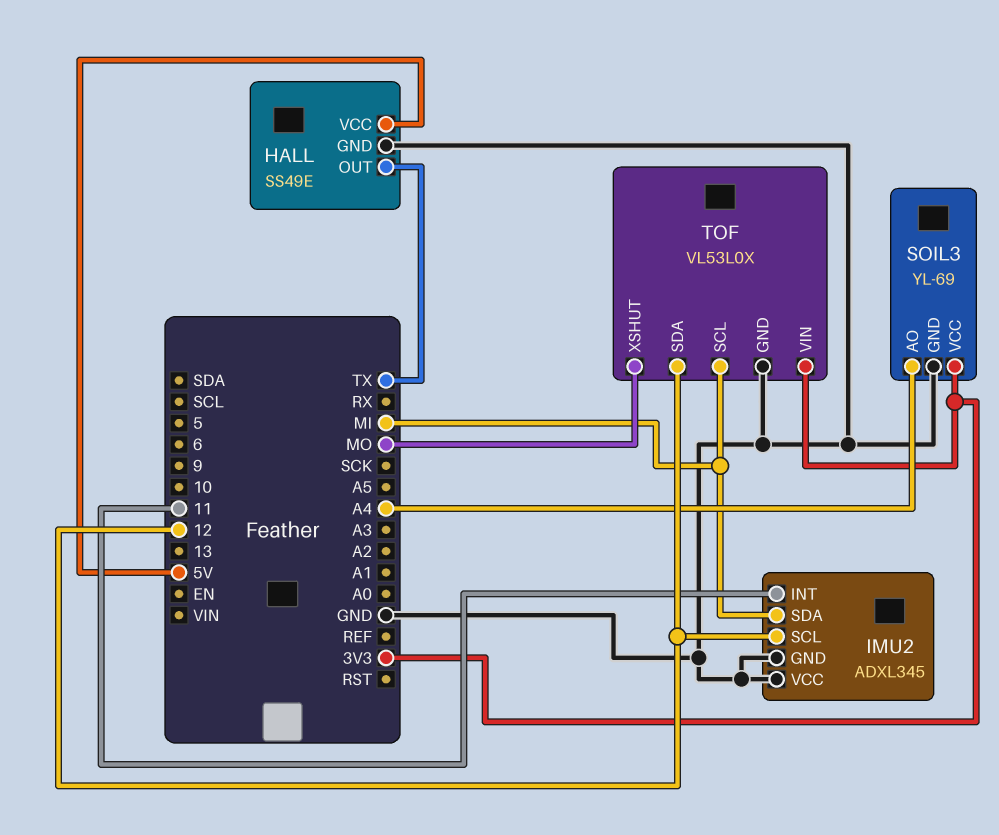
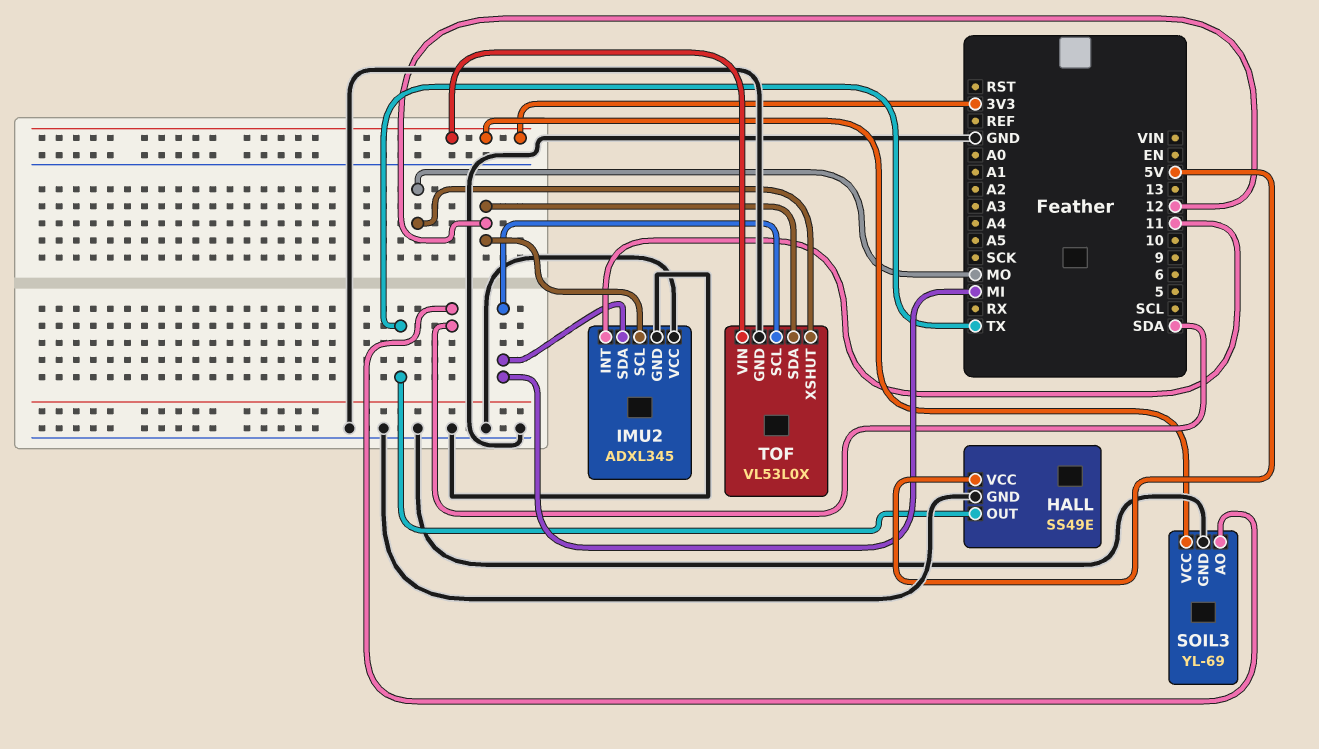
SOIL3 pin AO: A4 -> SDA

